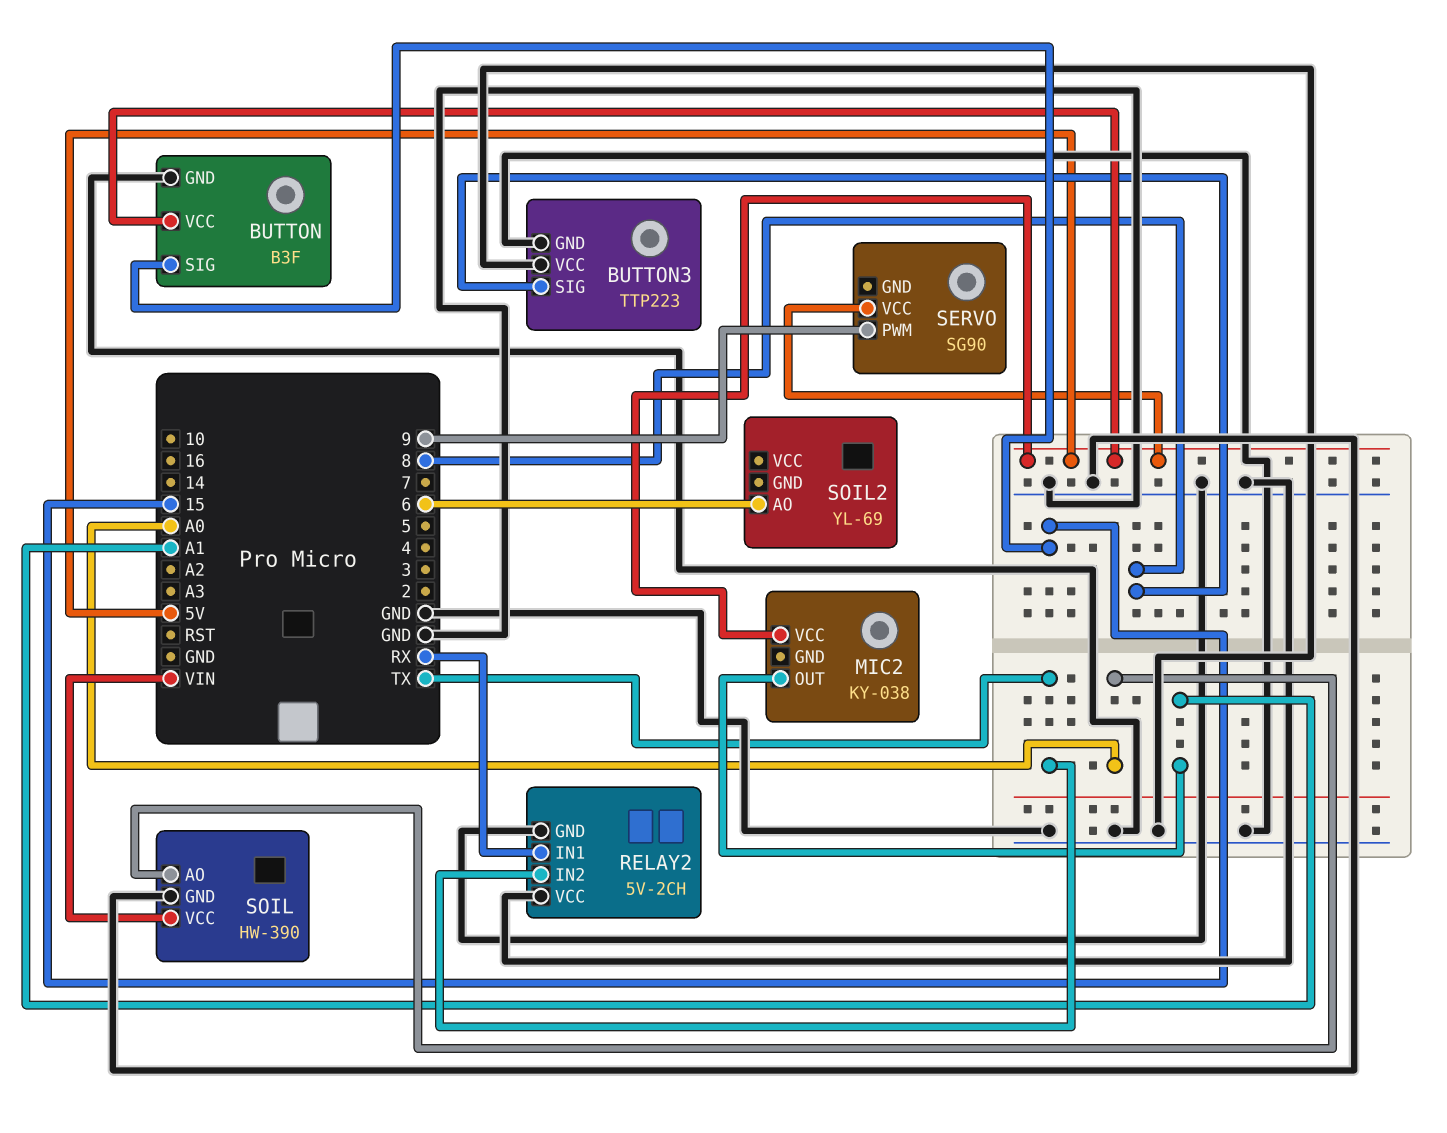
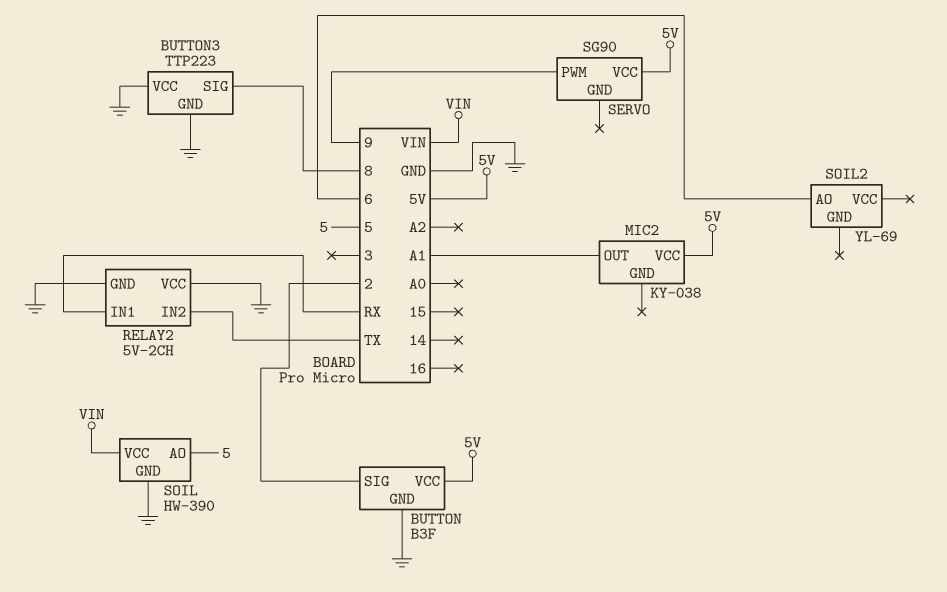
BUTTON pin SIG: 15 -> 2
SOIL pin AO: A0 -> 5

